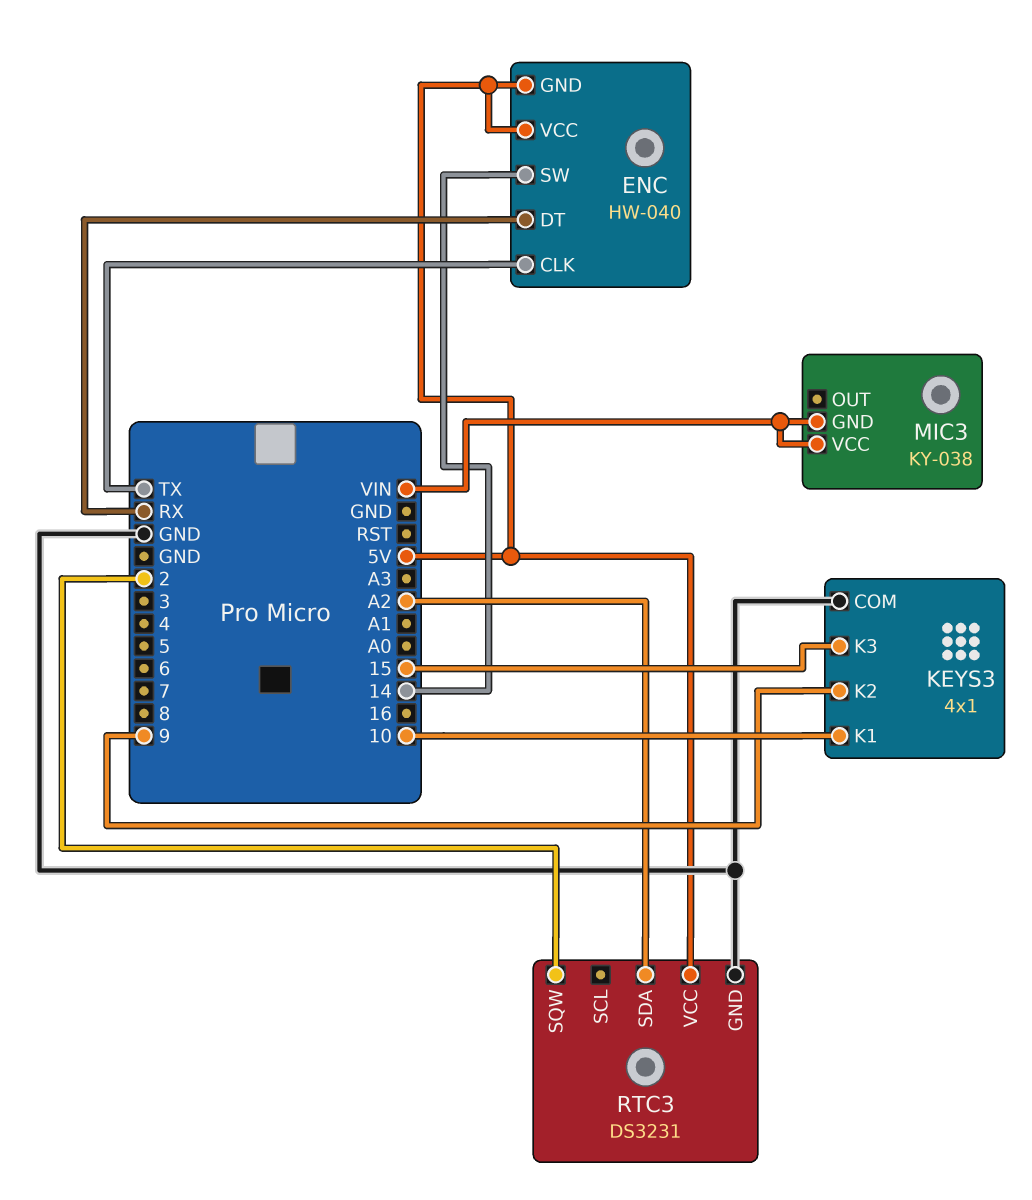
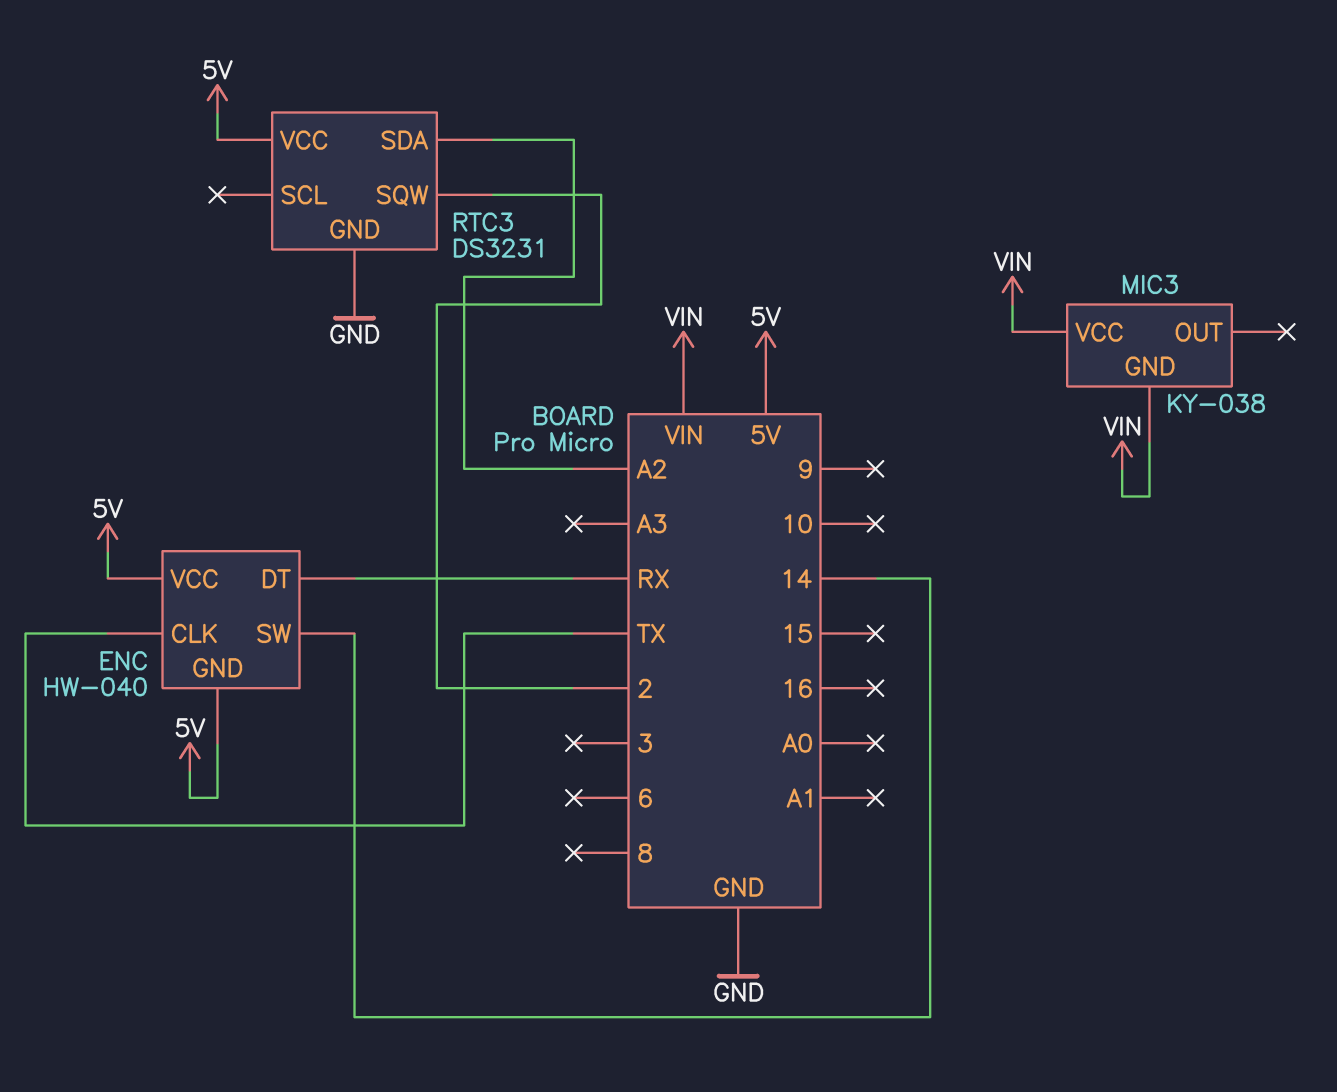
KEYS3: 4x1 -> none
KEYS3 pin COM: GND -> none
KEYS3 pin K1: 10 -> none
KEYS3 pin K2: 9 -> none
KEYS3 pin K3: 15 -> none

